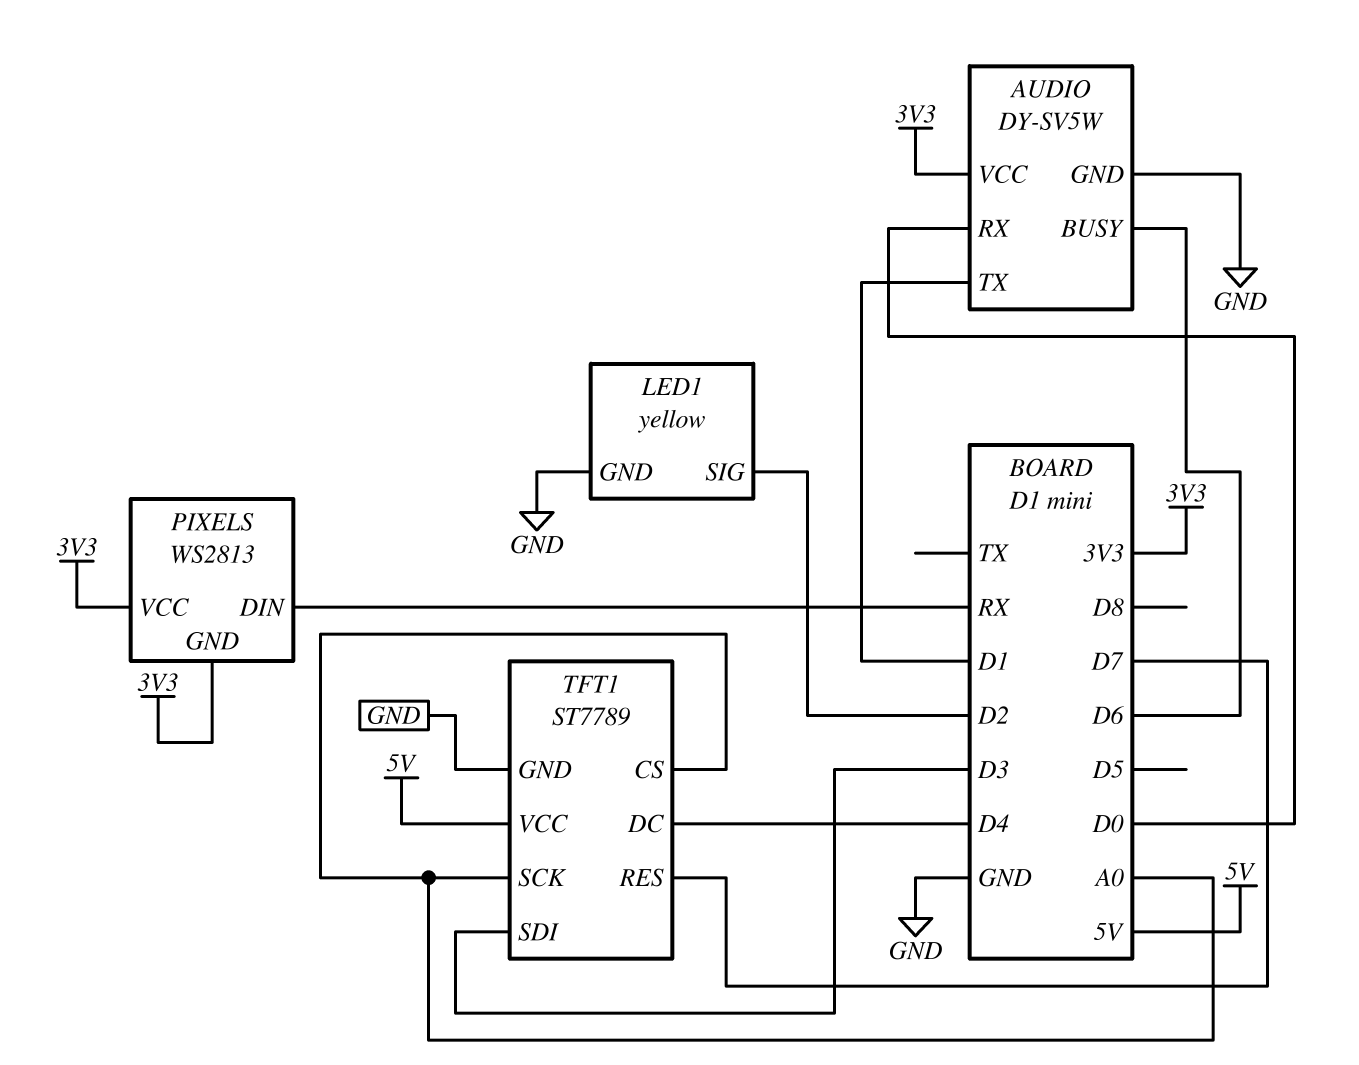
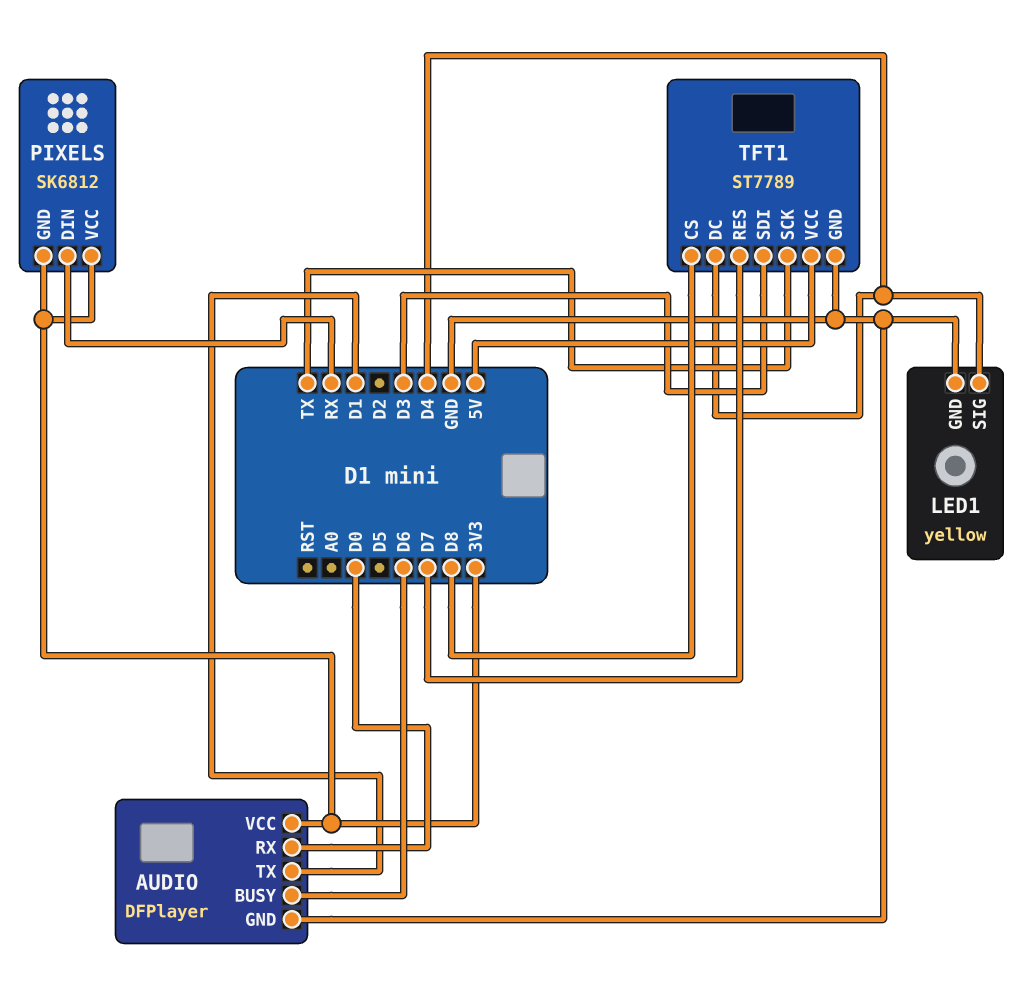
AUDIO: DY-SV5W -> DFPlayer
LED1 pin SIG: D2 -> D4
PIXELS: WS2813 -> SK6812
TFT1 pin CS: A0 -> D8
TFT1 pin SCK: A0 -> TX

